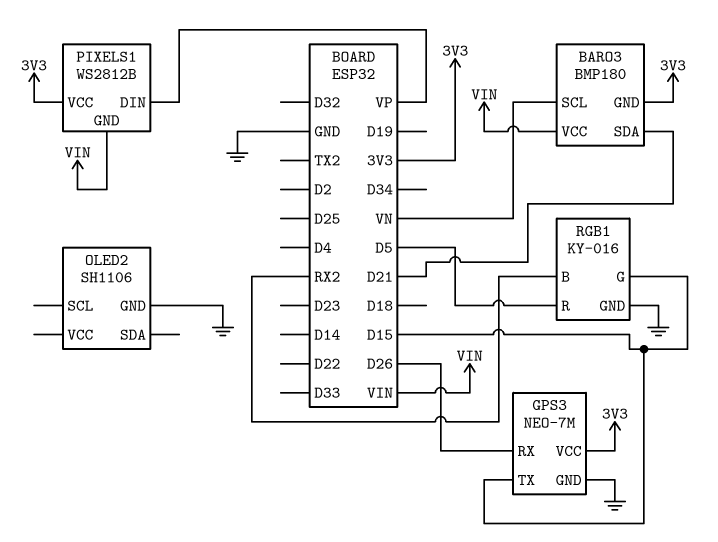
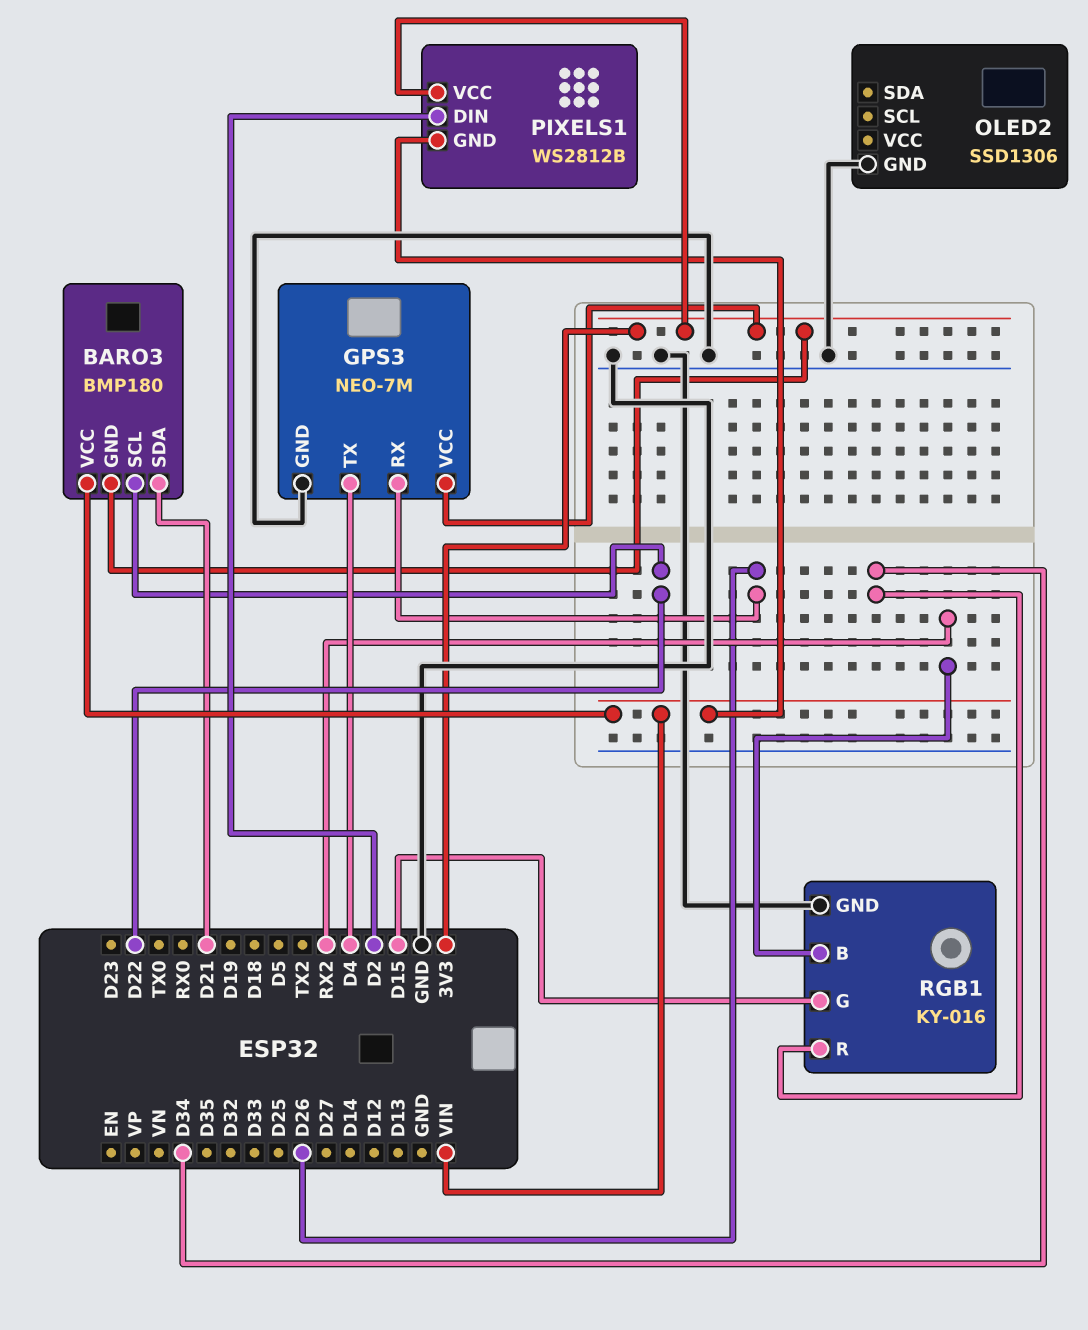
BARO3 pin SCL: VN -> D22
GPS3 pin TX: D15 -> D4
OLED2: SH1106 -> SSD1306
PIXELS1 pin DIN: VP -> D2
RGB1 pin R: D5 -> D34

